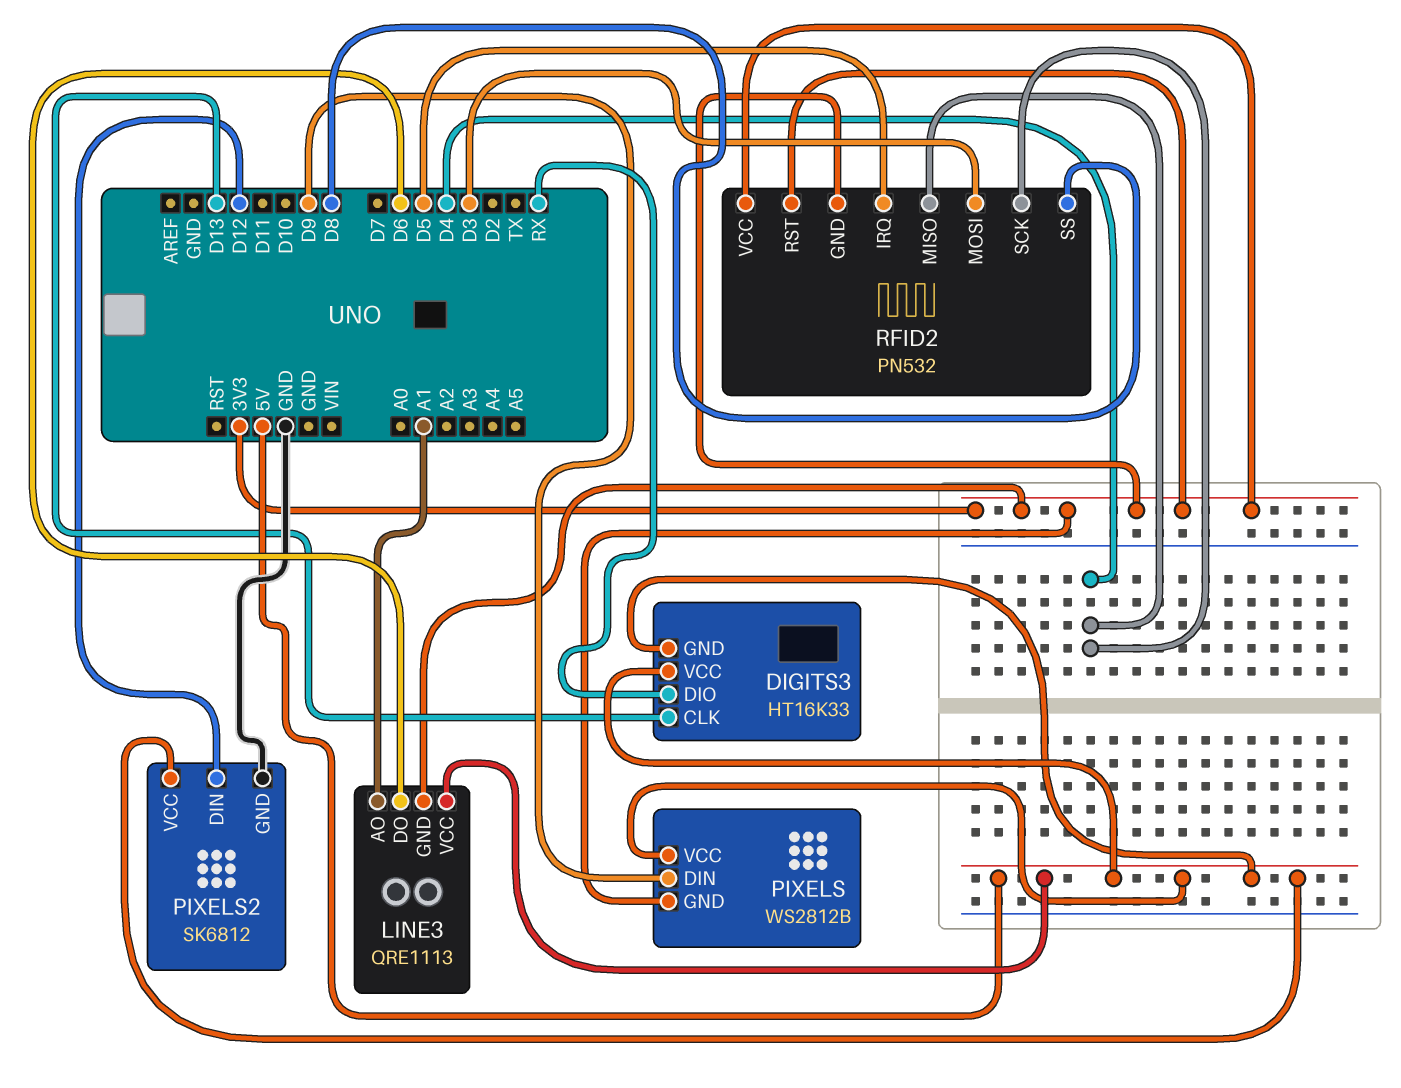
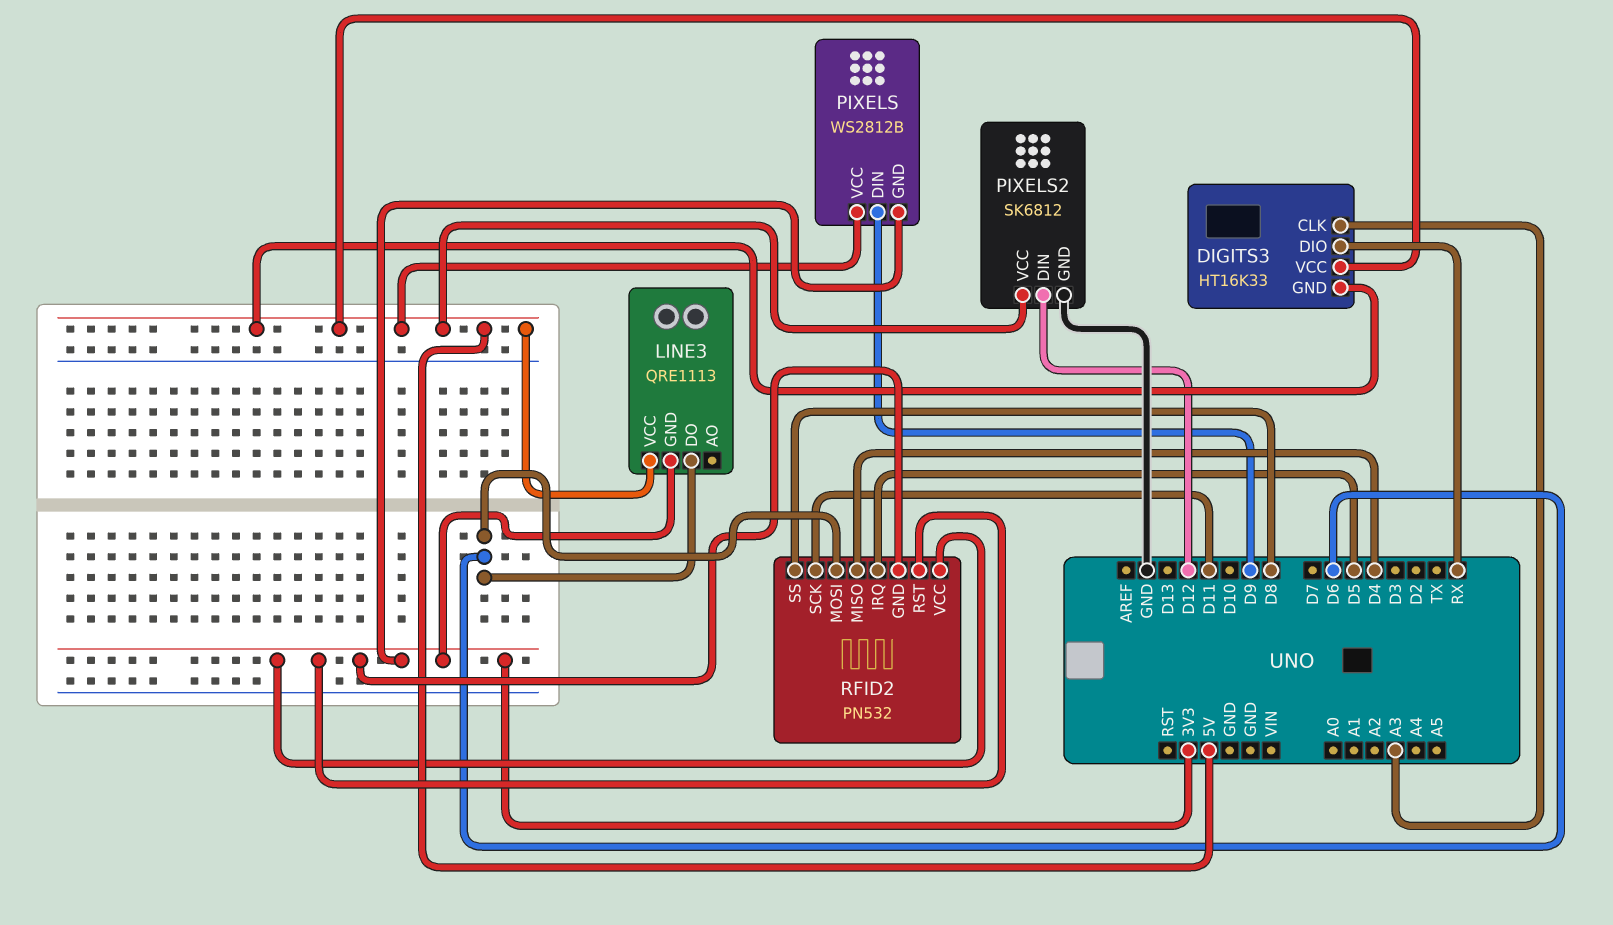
DIGITS3 pin CLK: D13 -> A3
LINE3 pin AO: A1 -> none
RFID2 pin MOSI: D3 -> D6
RFID2 pin SCK: D4 -> D11

